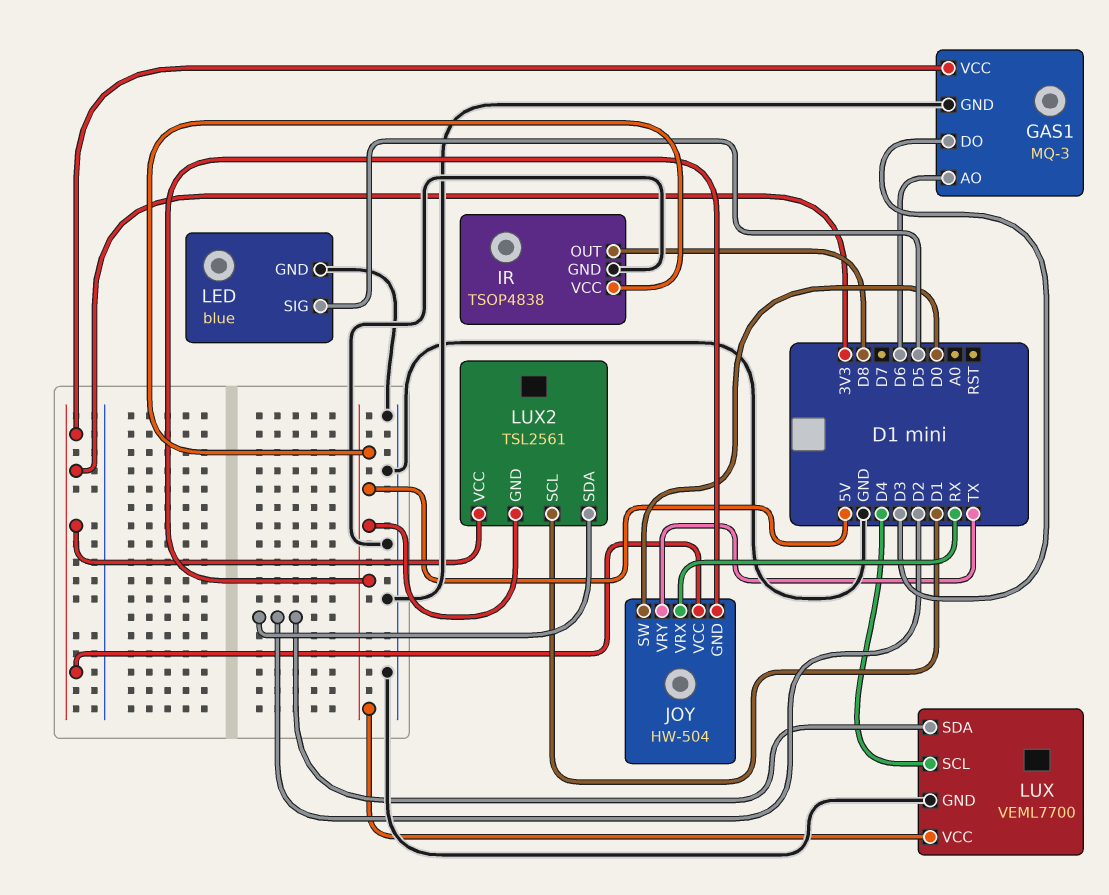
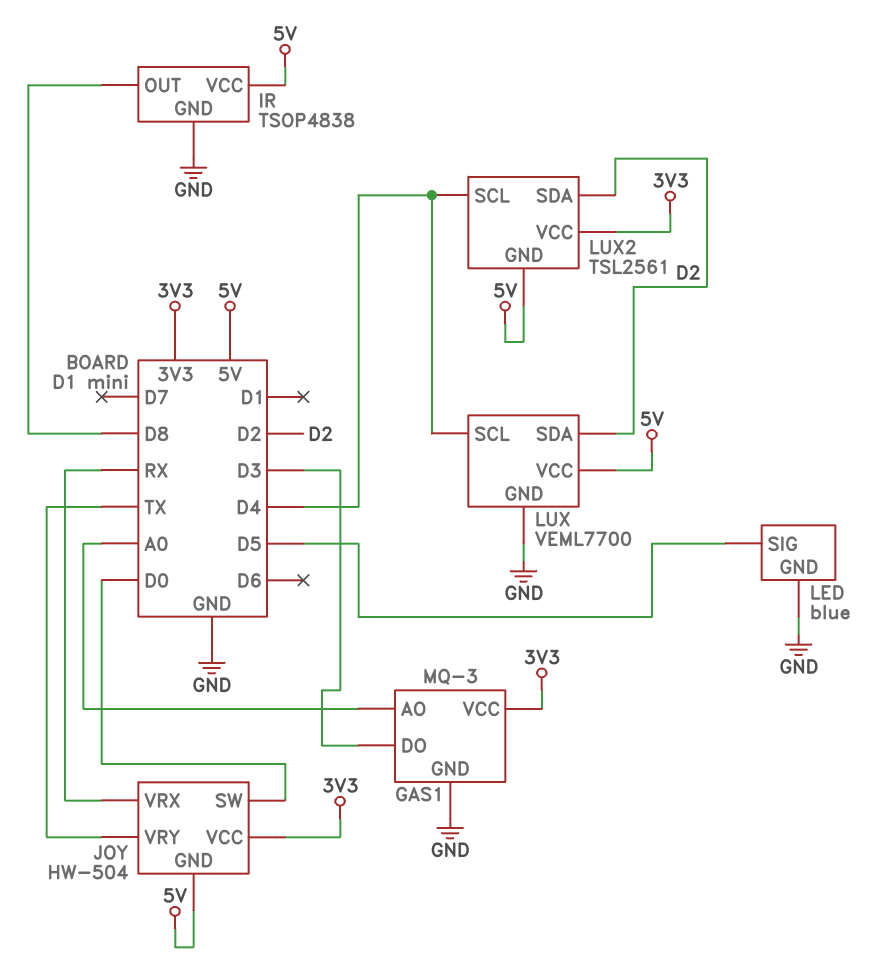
GAS1 pin AO: D6 -> A0
LUX2 pin SCL: D1 -> D4

